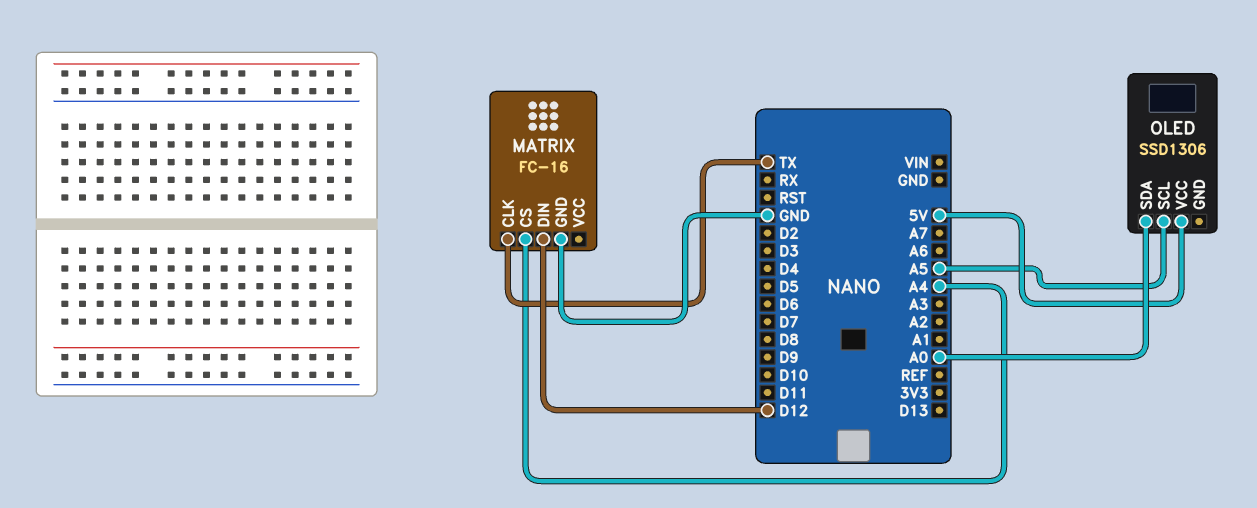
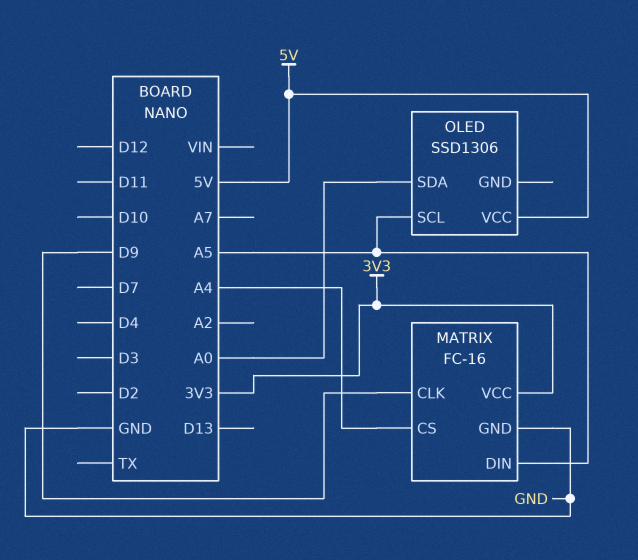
MATRIX pin CLK: TX -> D9
MATRIX pin DIN: D12 -> A5
MATRIX pin VCC: none -> 3V3

